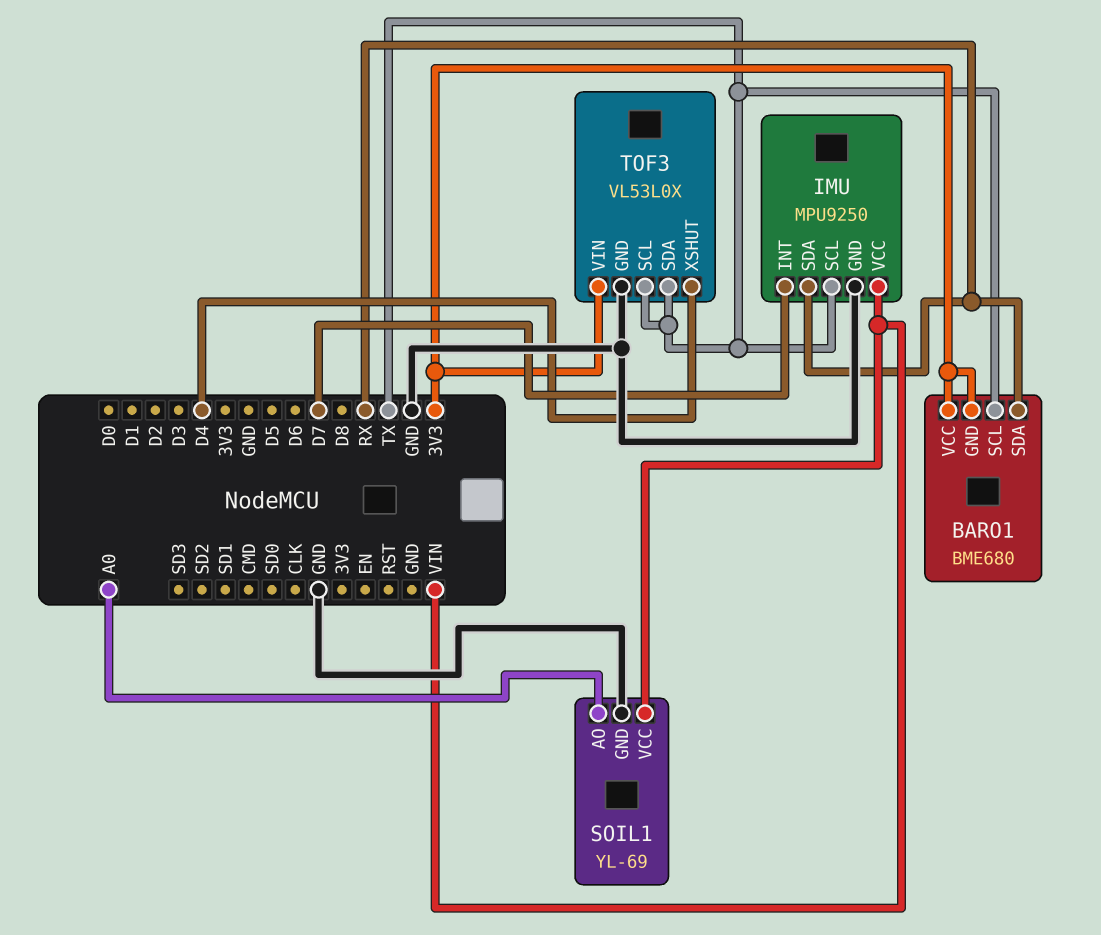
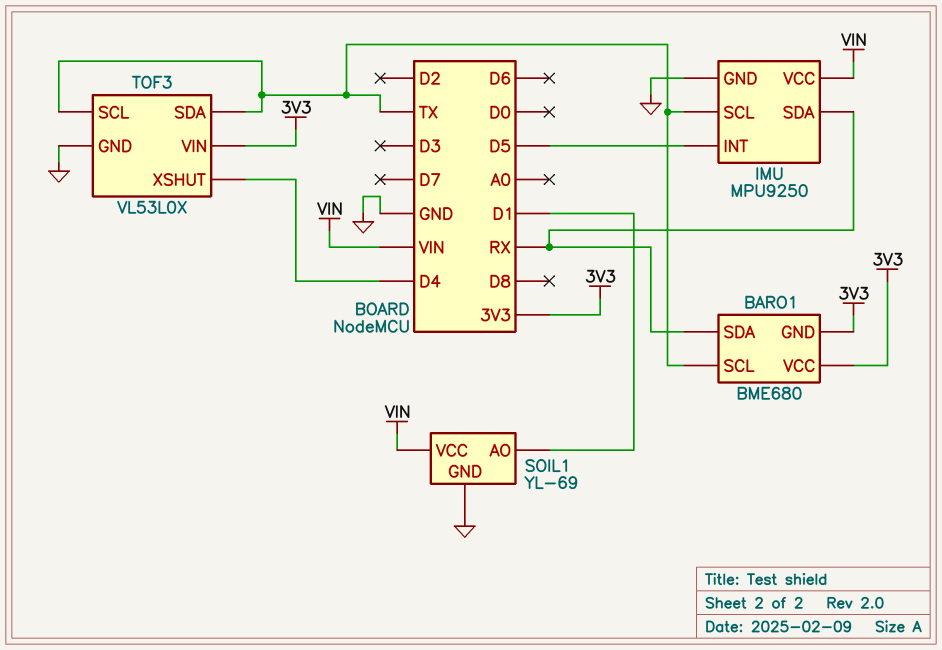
IMU pin INT: D7 -> D5
SOIL1 pin AO: A0 -> D1

